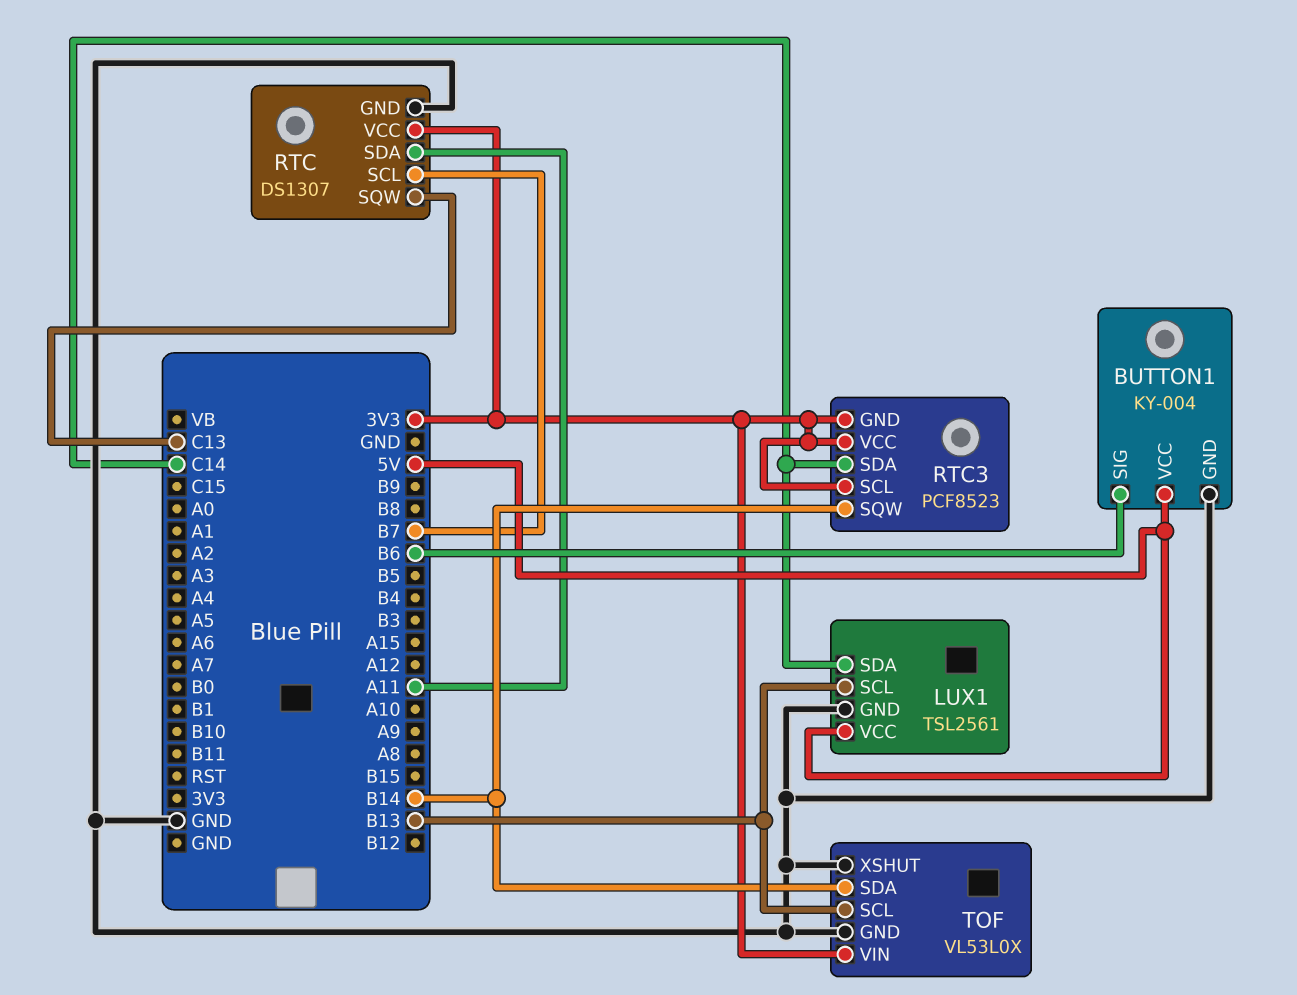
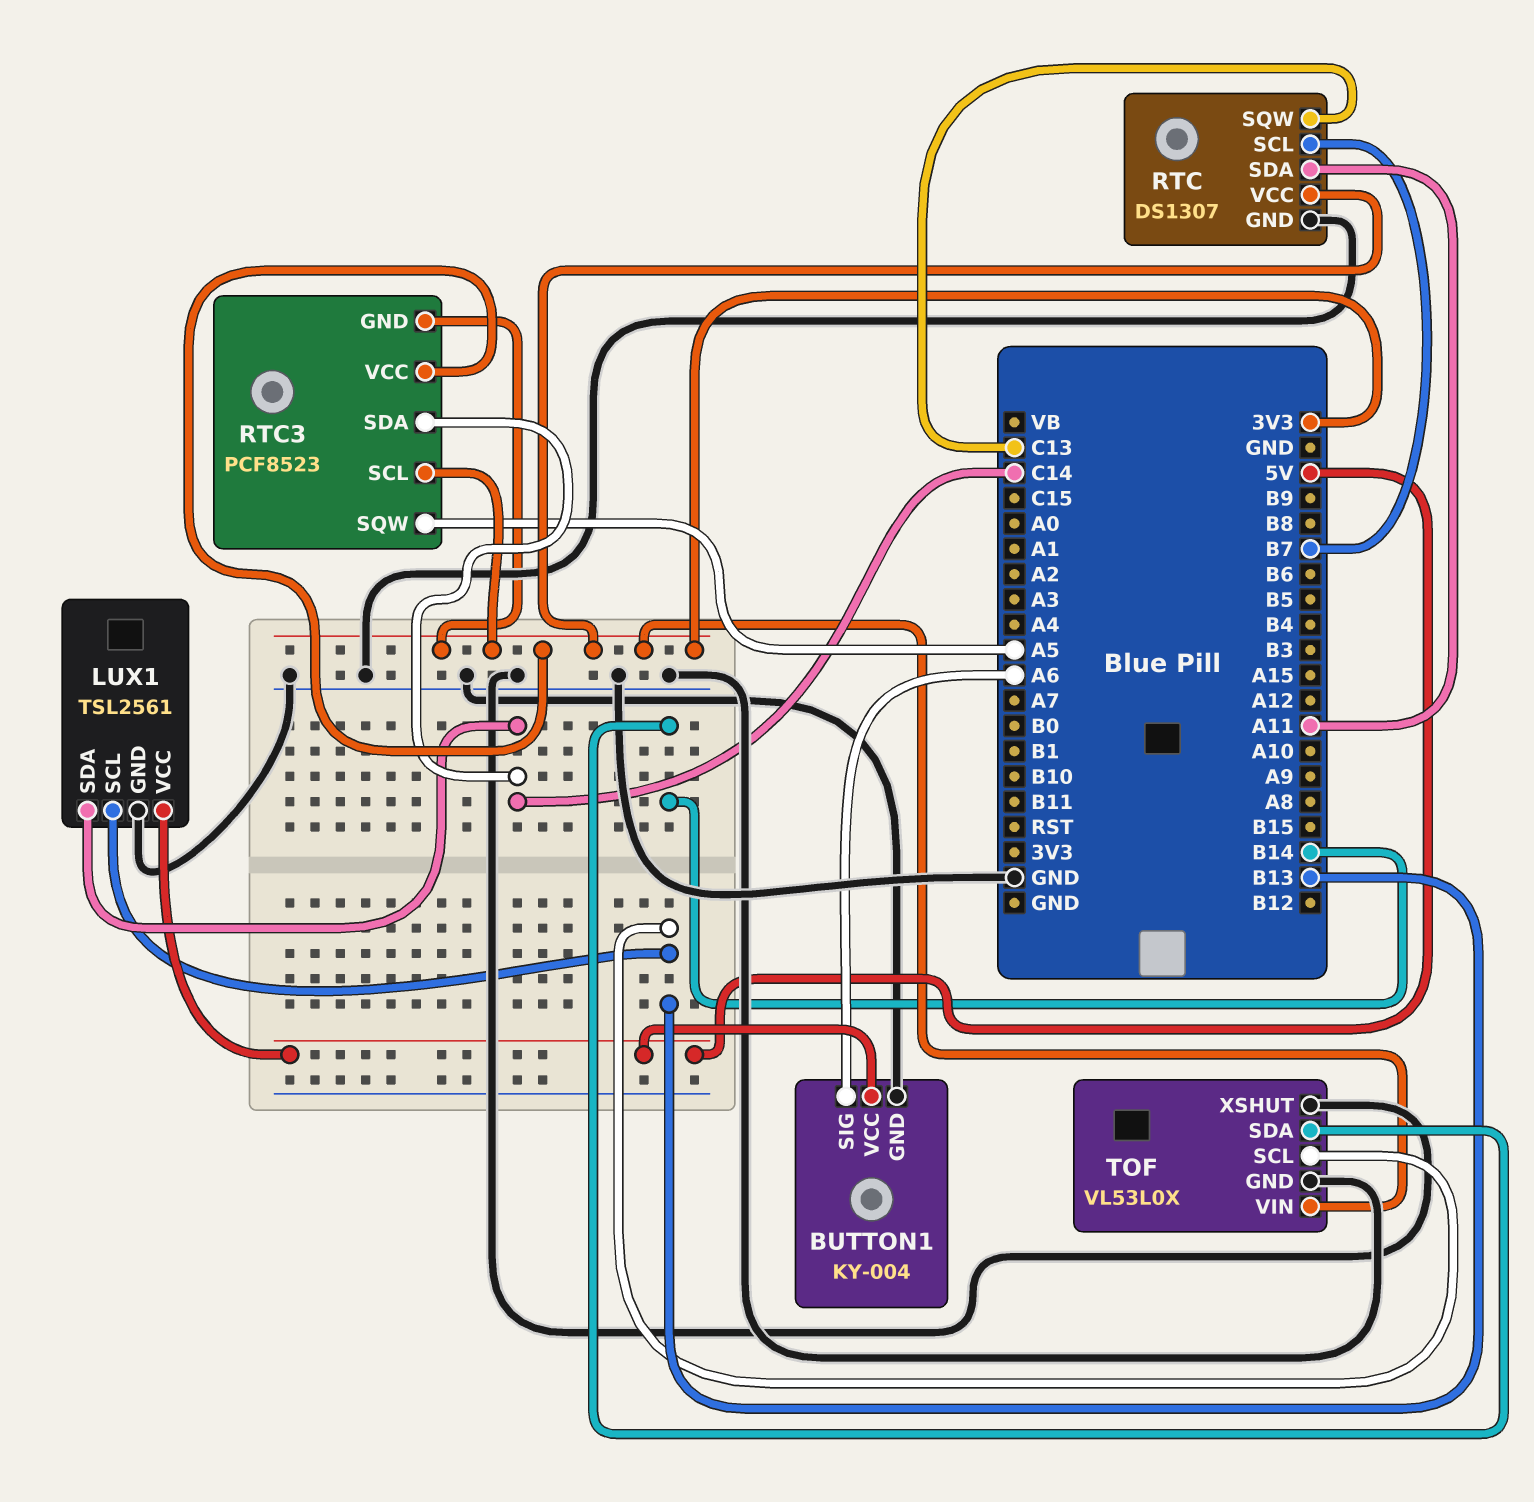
BUTTON1 pin SIG: B6 -> A6
RTC3 pin SQW: B14 -> A5

